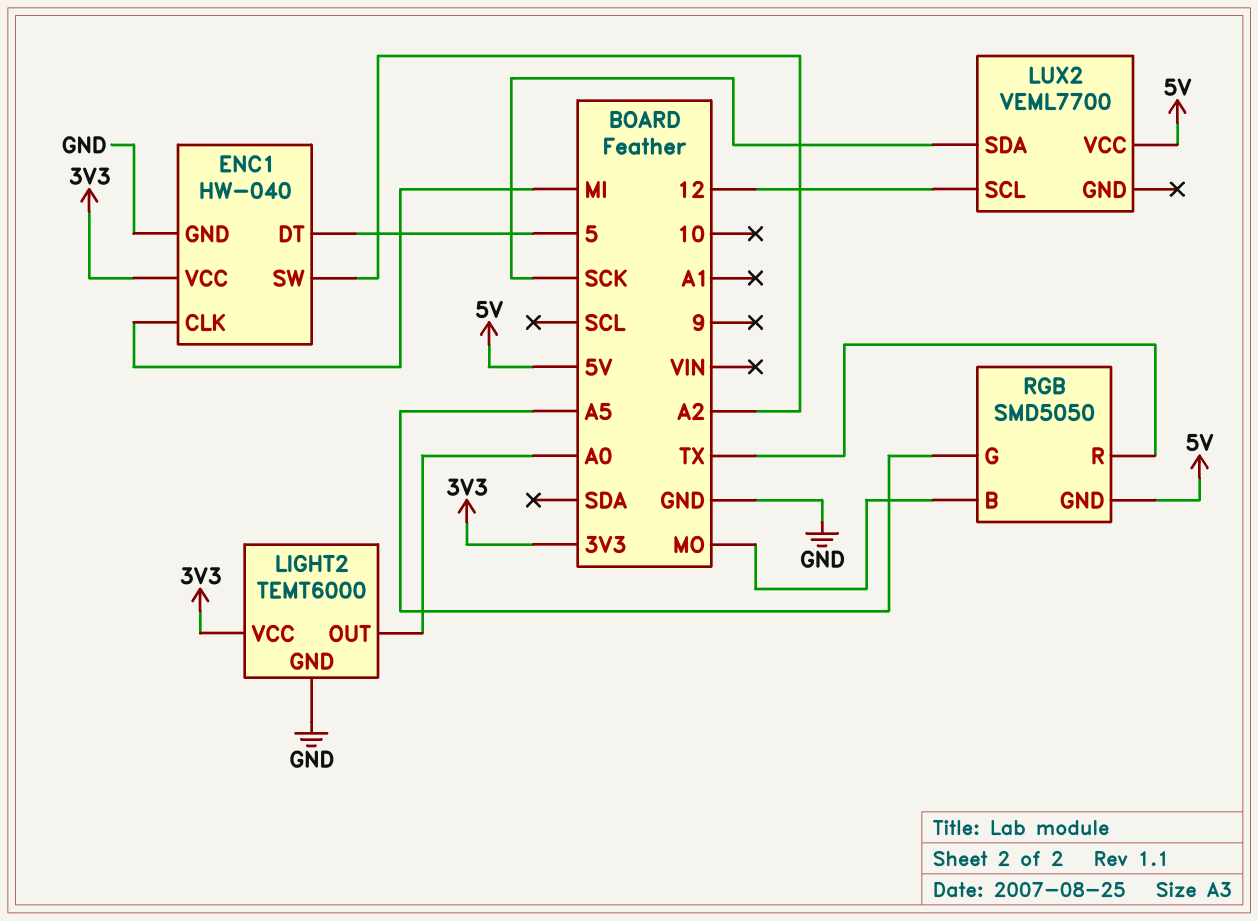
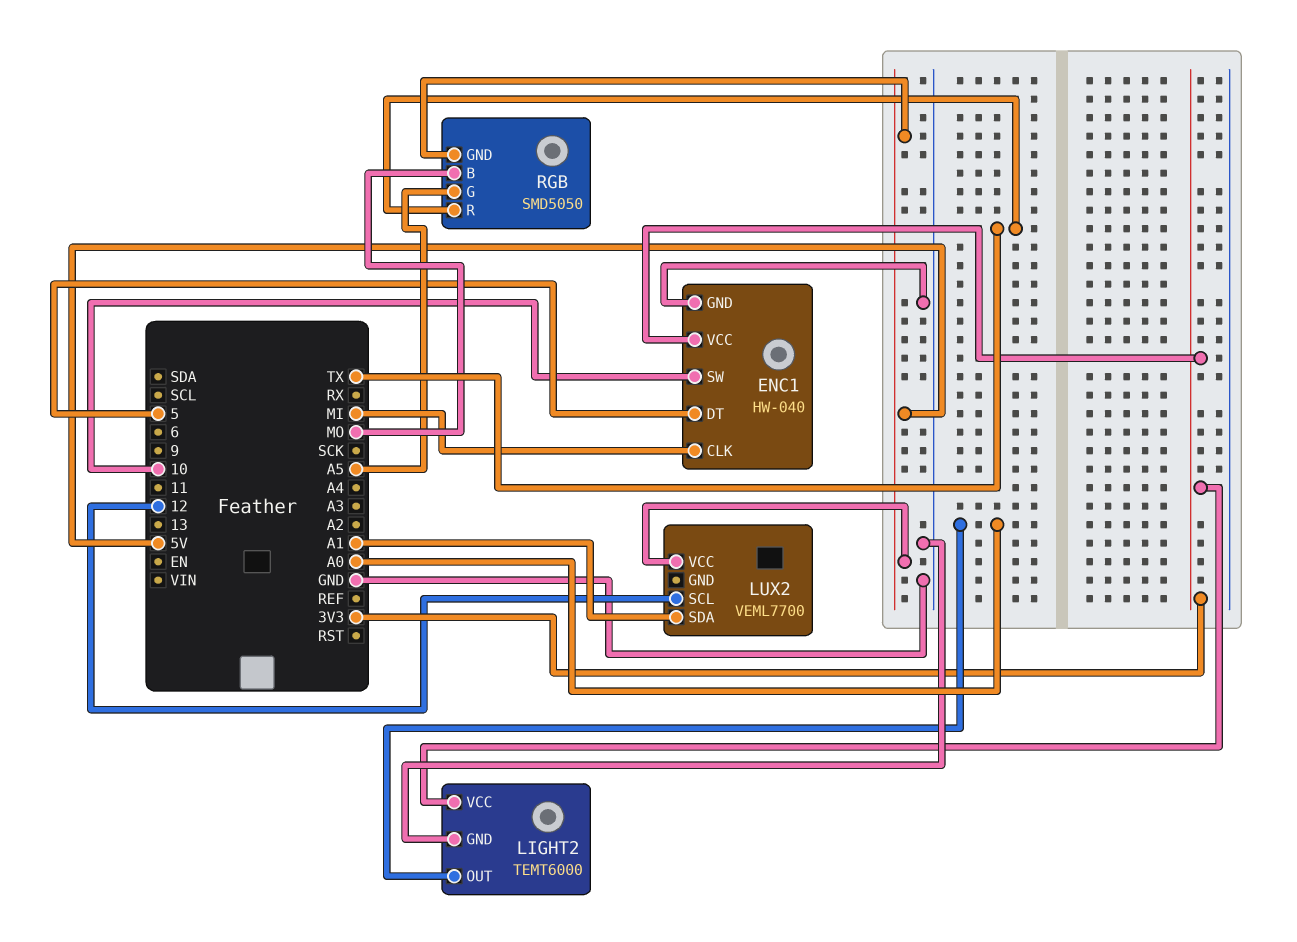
ENC1 pin SW: A2 -> 10
LUX2 pin SDA: SCK -> A1

